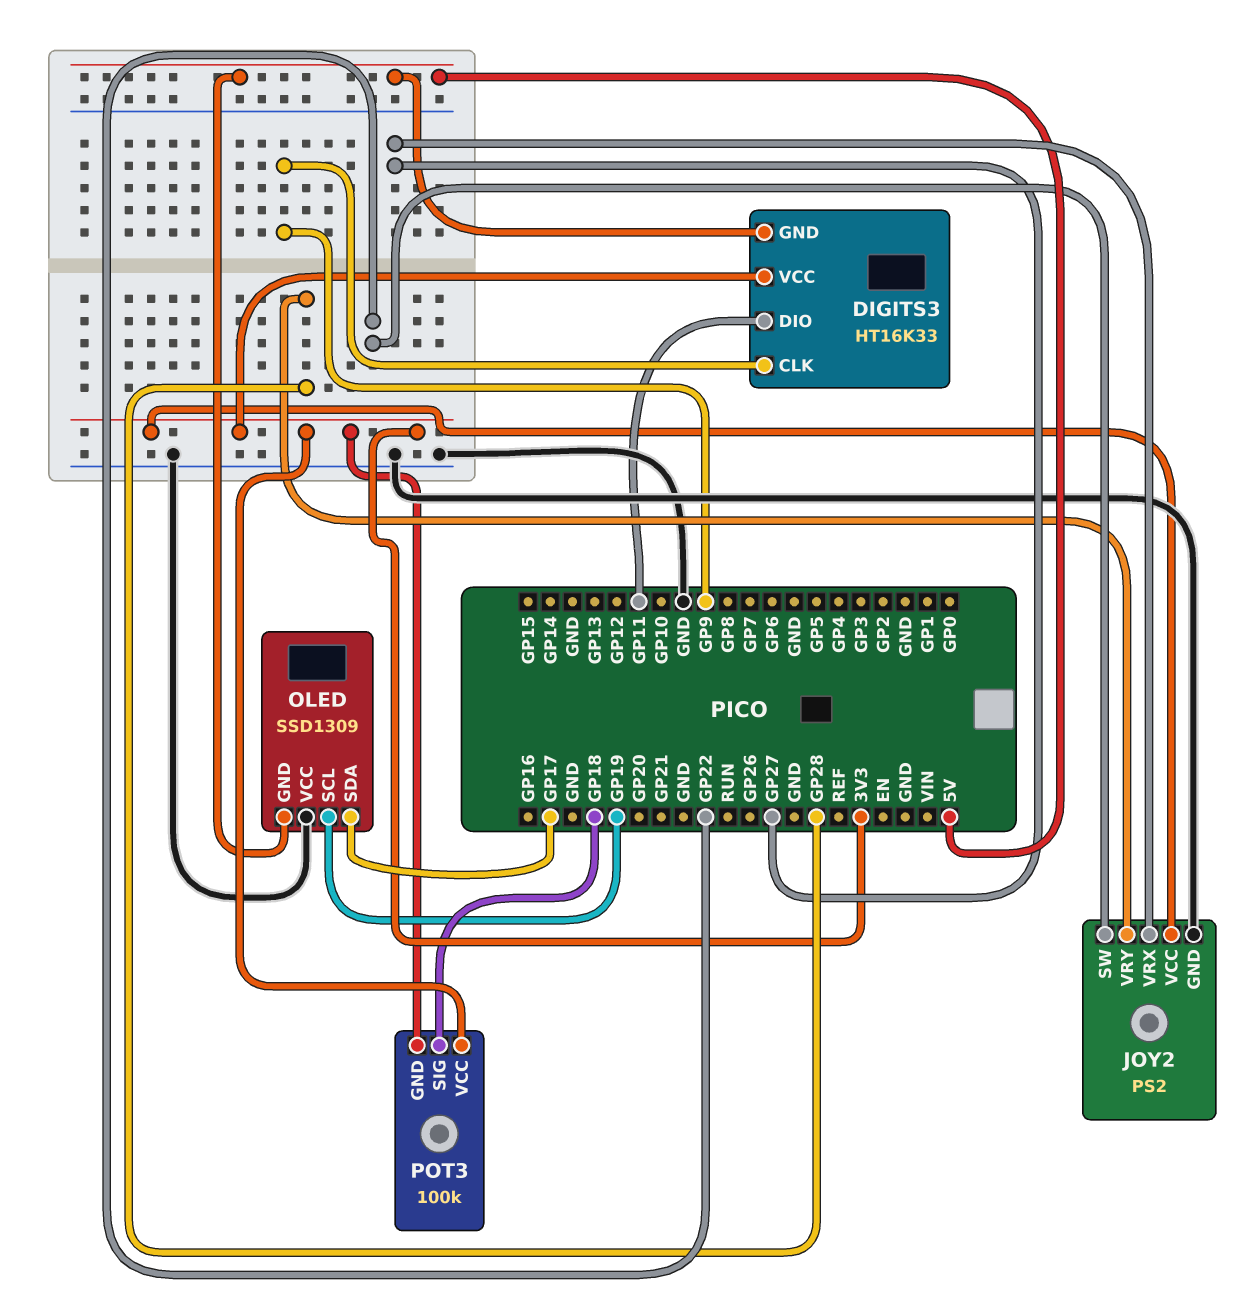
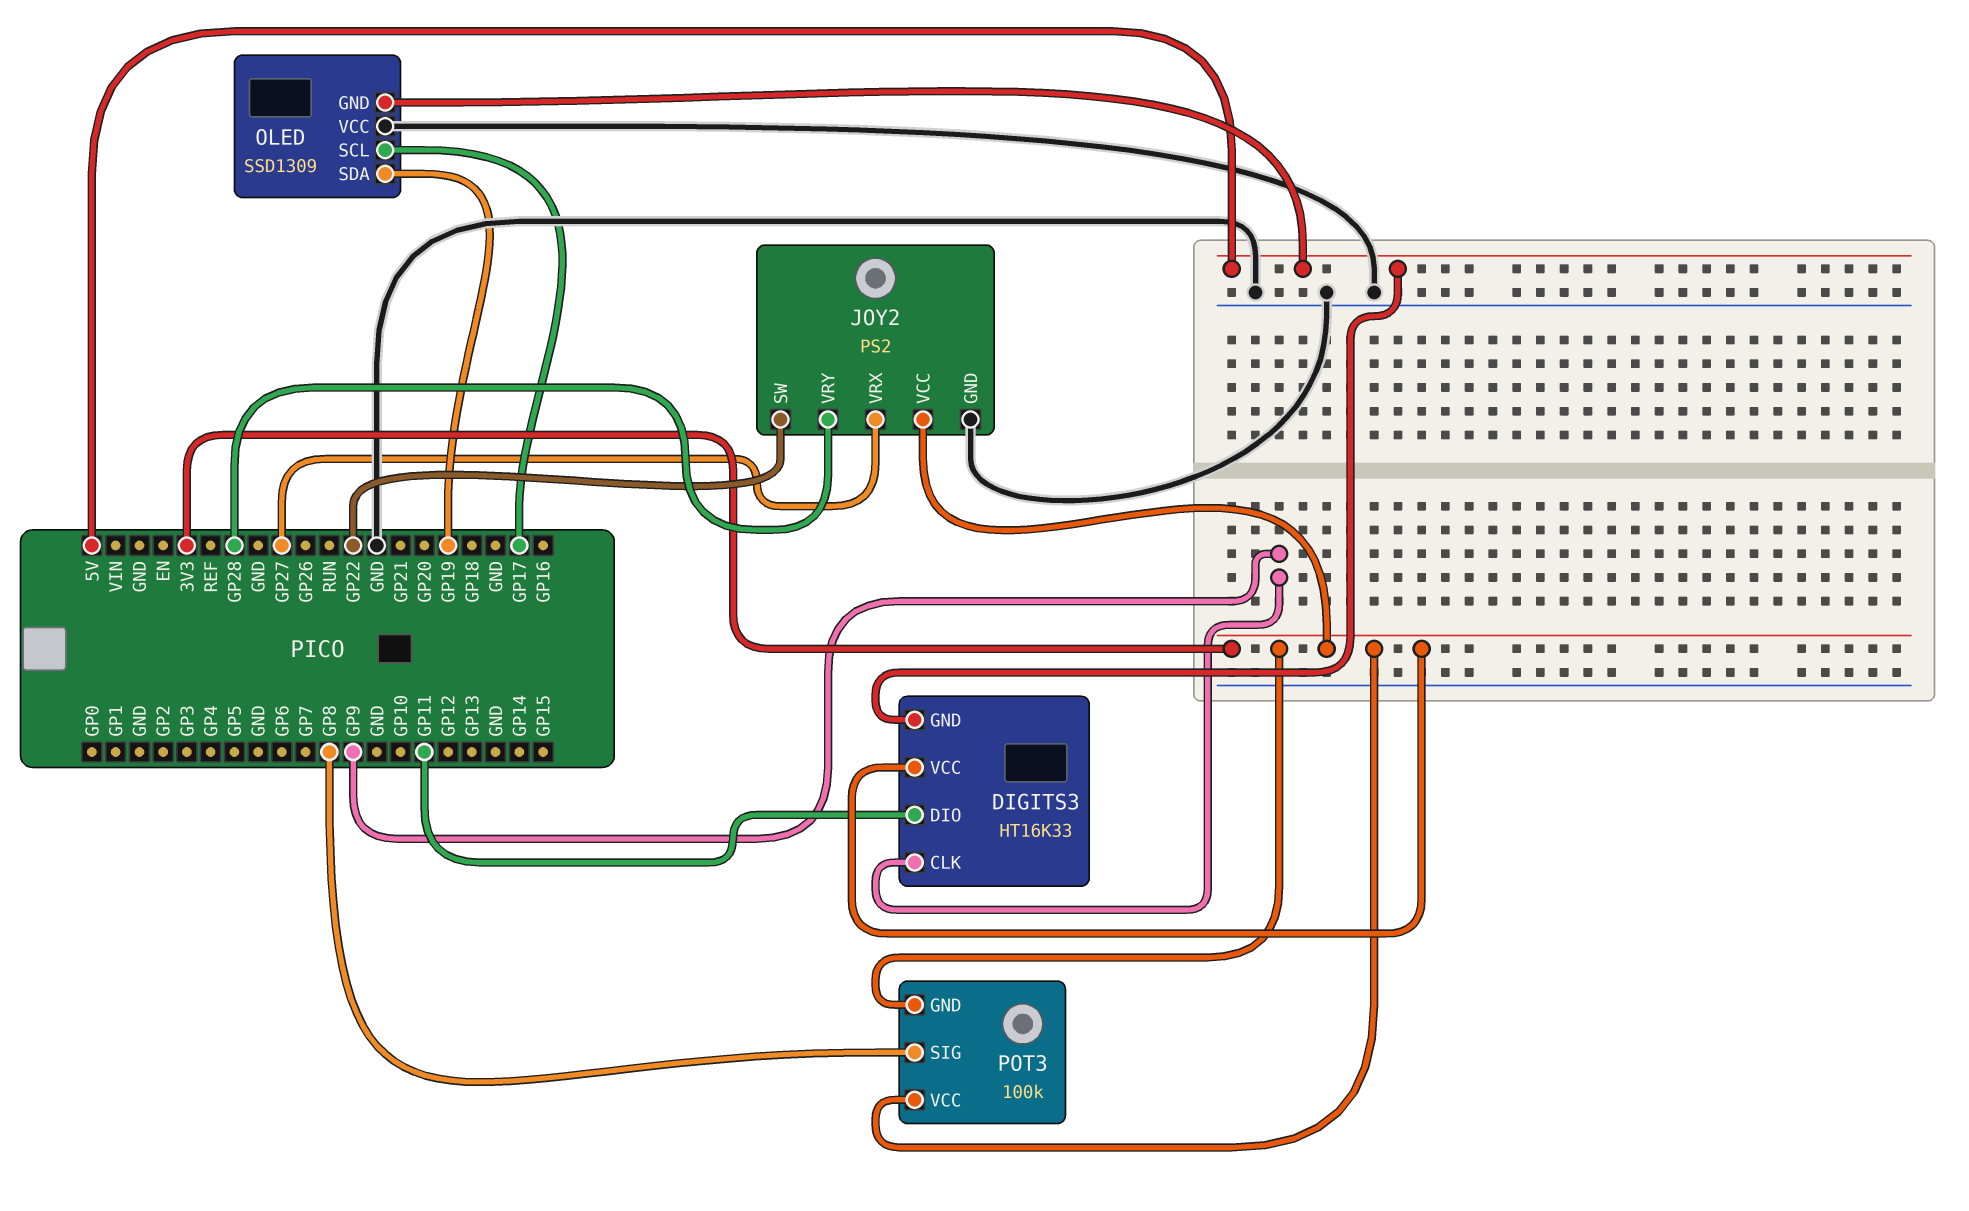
OLED pin SCL: GP19 -> GP17
OLED pin SDA: GP17 -> GP19
POT3 pin SIG: GP18 -> GP8

